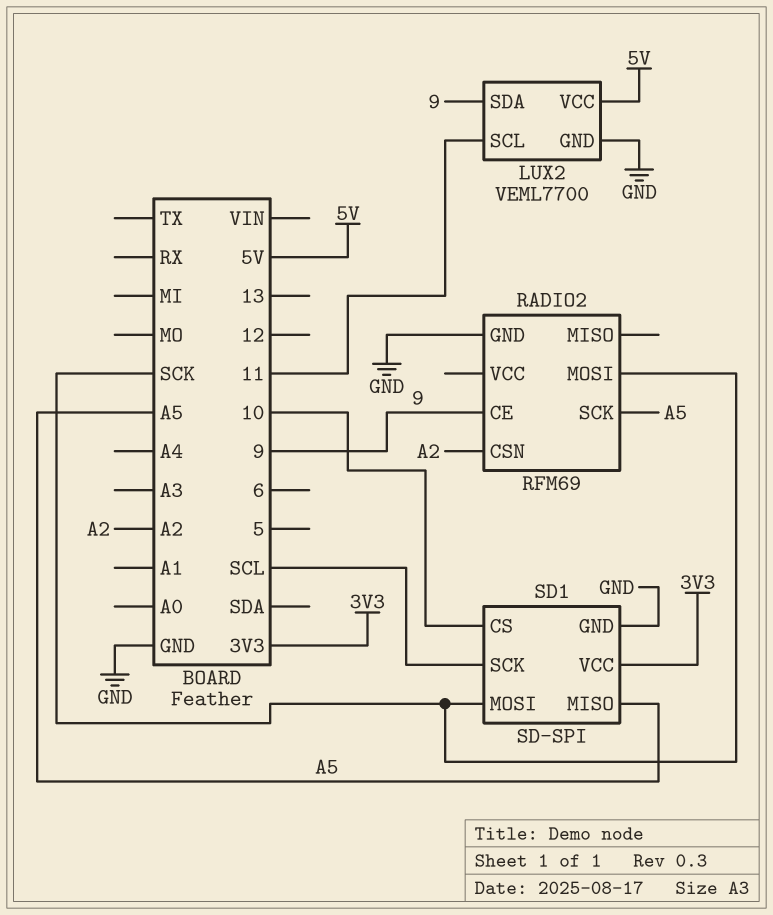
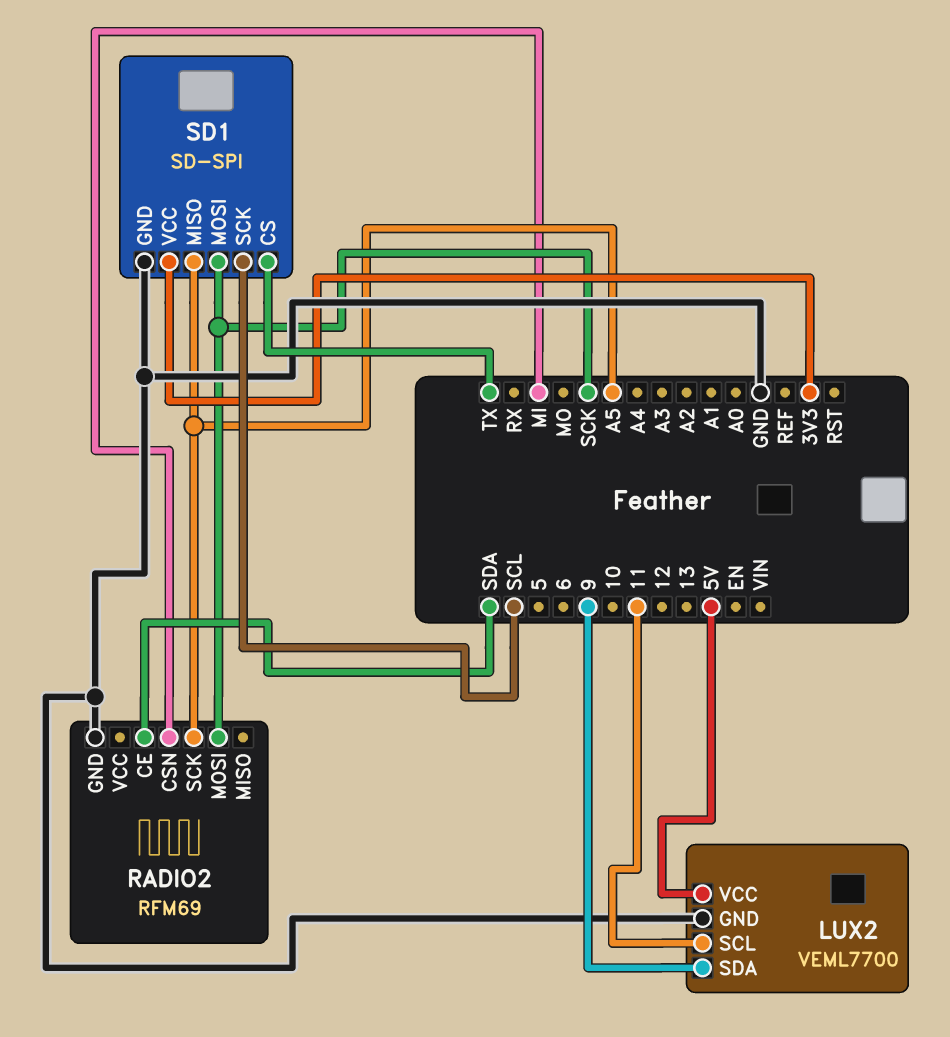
RADIO2 pin CE: 9 -> SDA
RADIO2 pin CSN: A2 -> MI
SD1 pin CS: 10 -> TX

